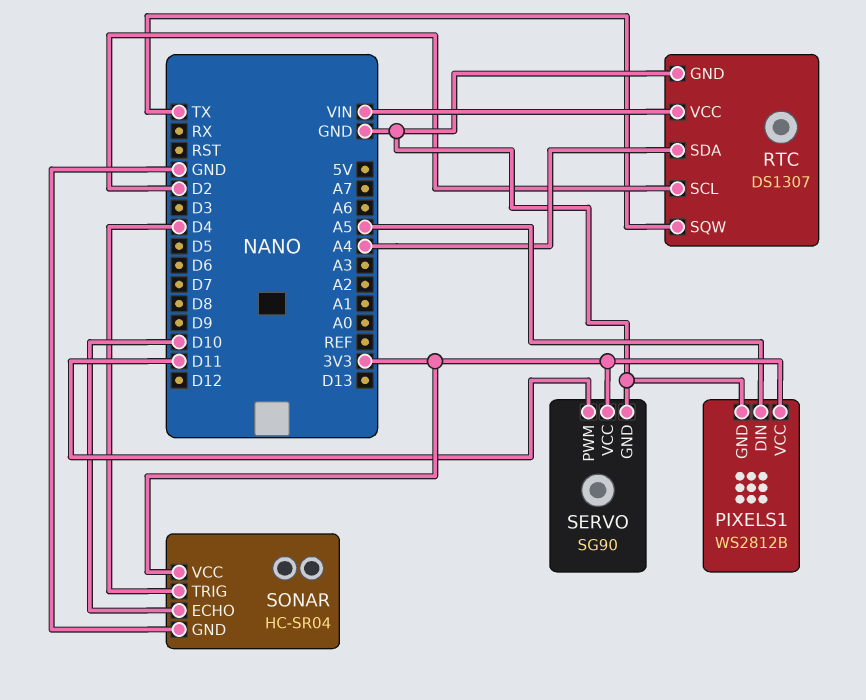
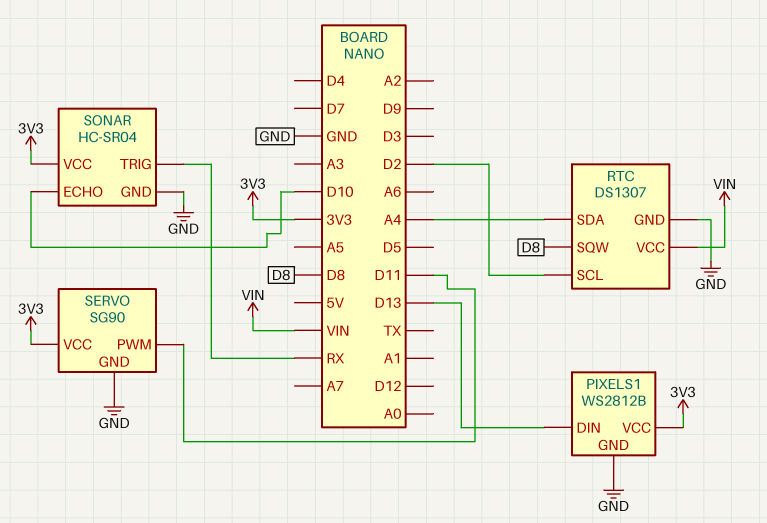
PIXELS1 pin DIN: A5 -> D13
RTC pin SQW: TX -> D8
SONAR pin TRIG: D4 -> RX

